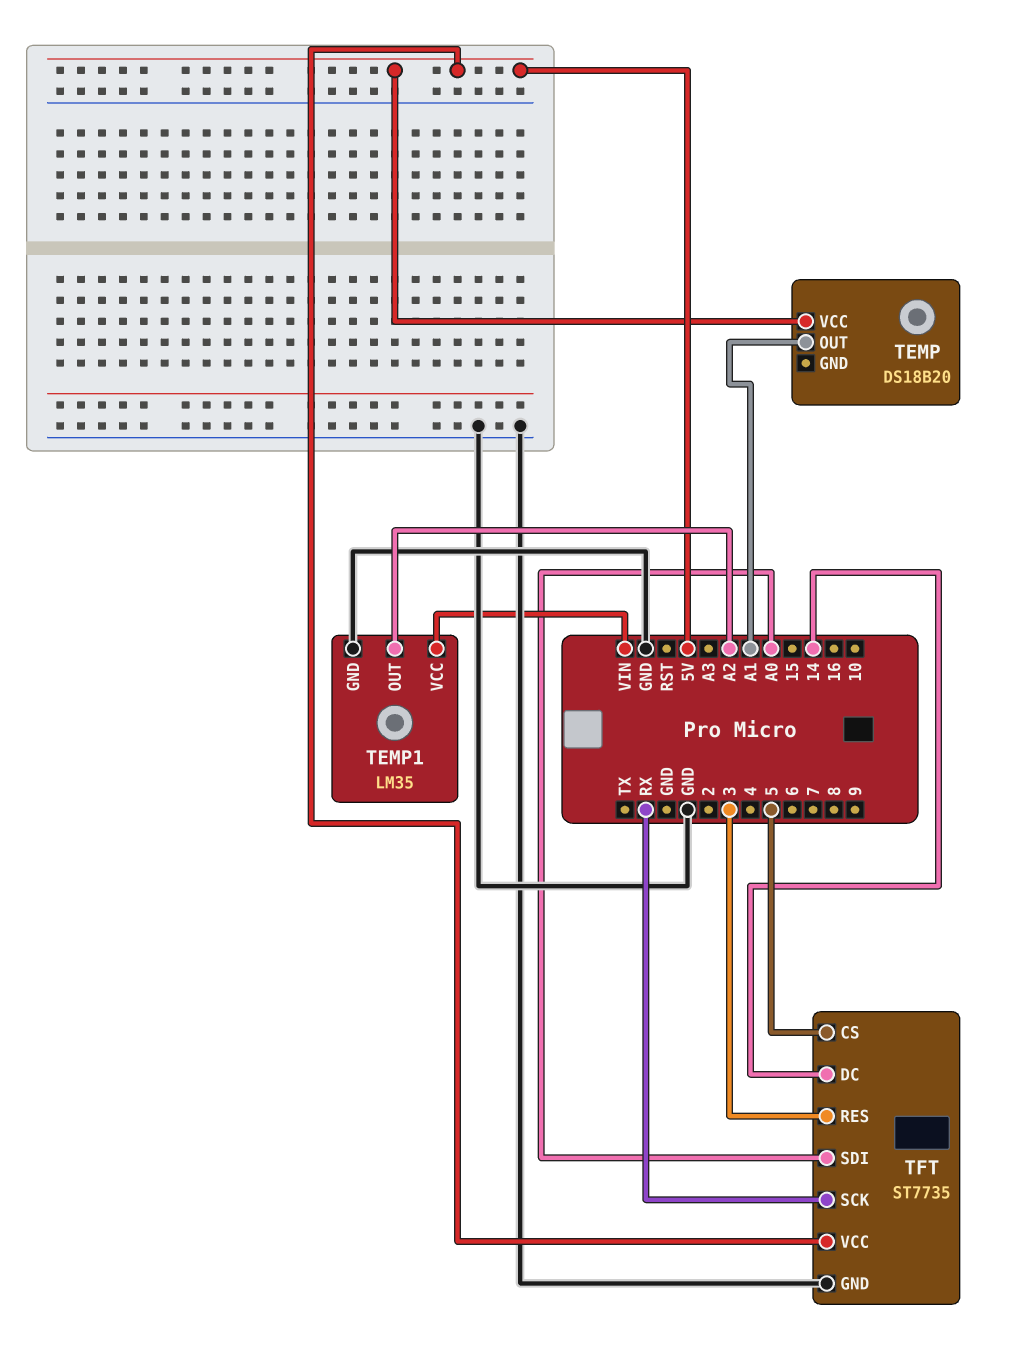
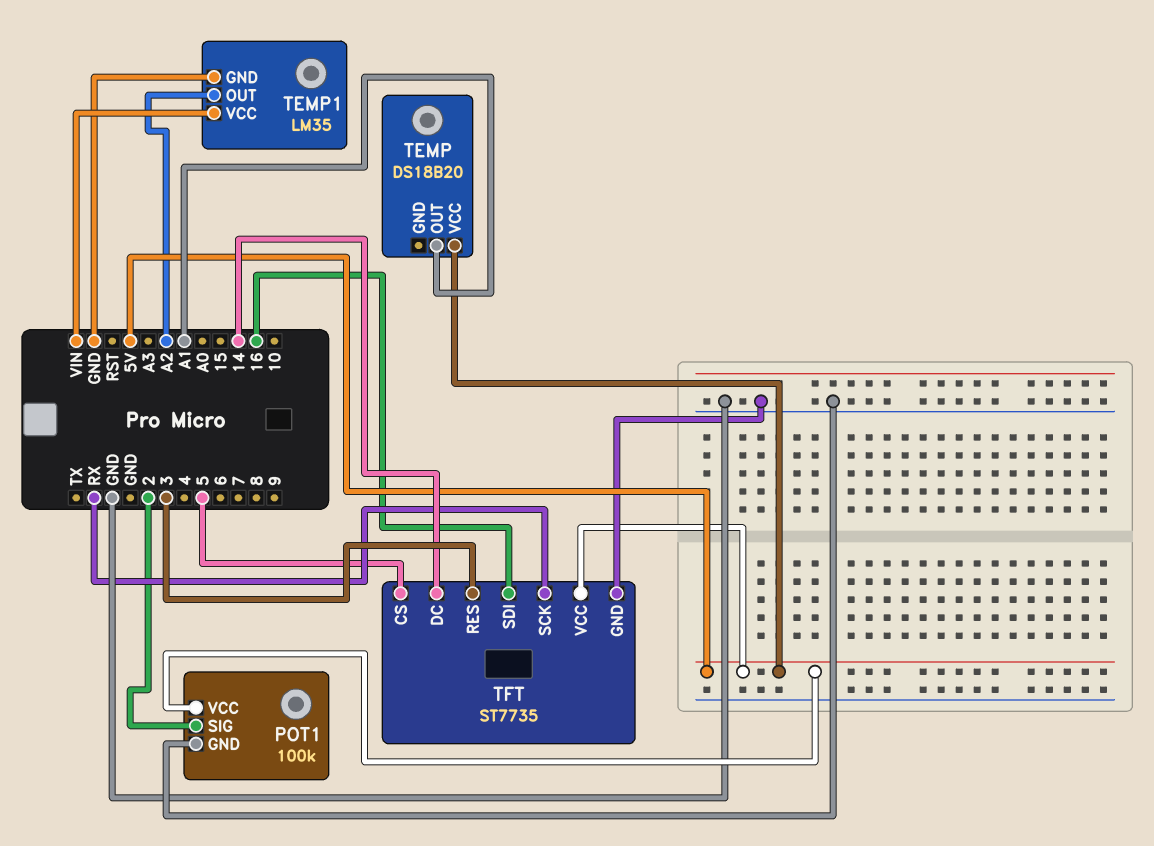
POT1: none -> 100k
POT1 pin GND: none -> GND
POT1 pin SIG: none -> 2
POT1 pin VCC: none -> 5V
TFT pin SDI: A0 -> 16

